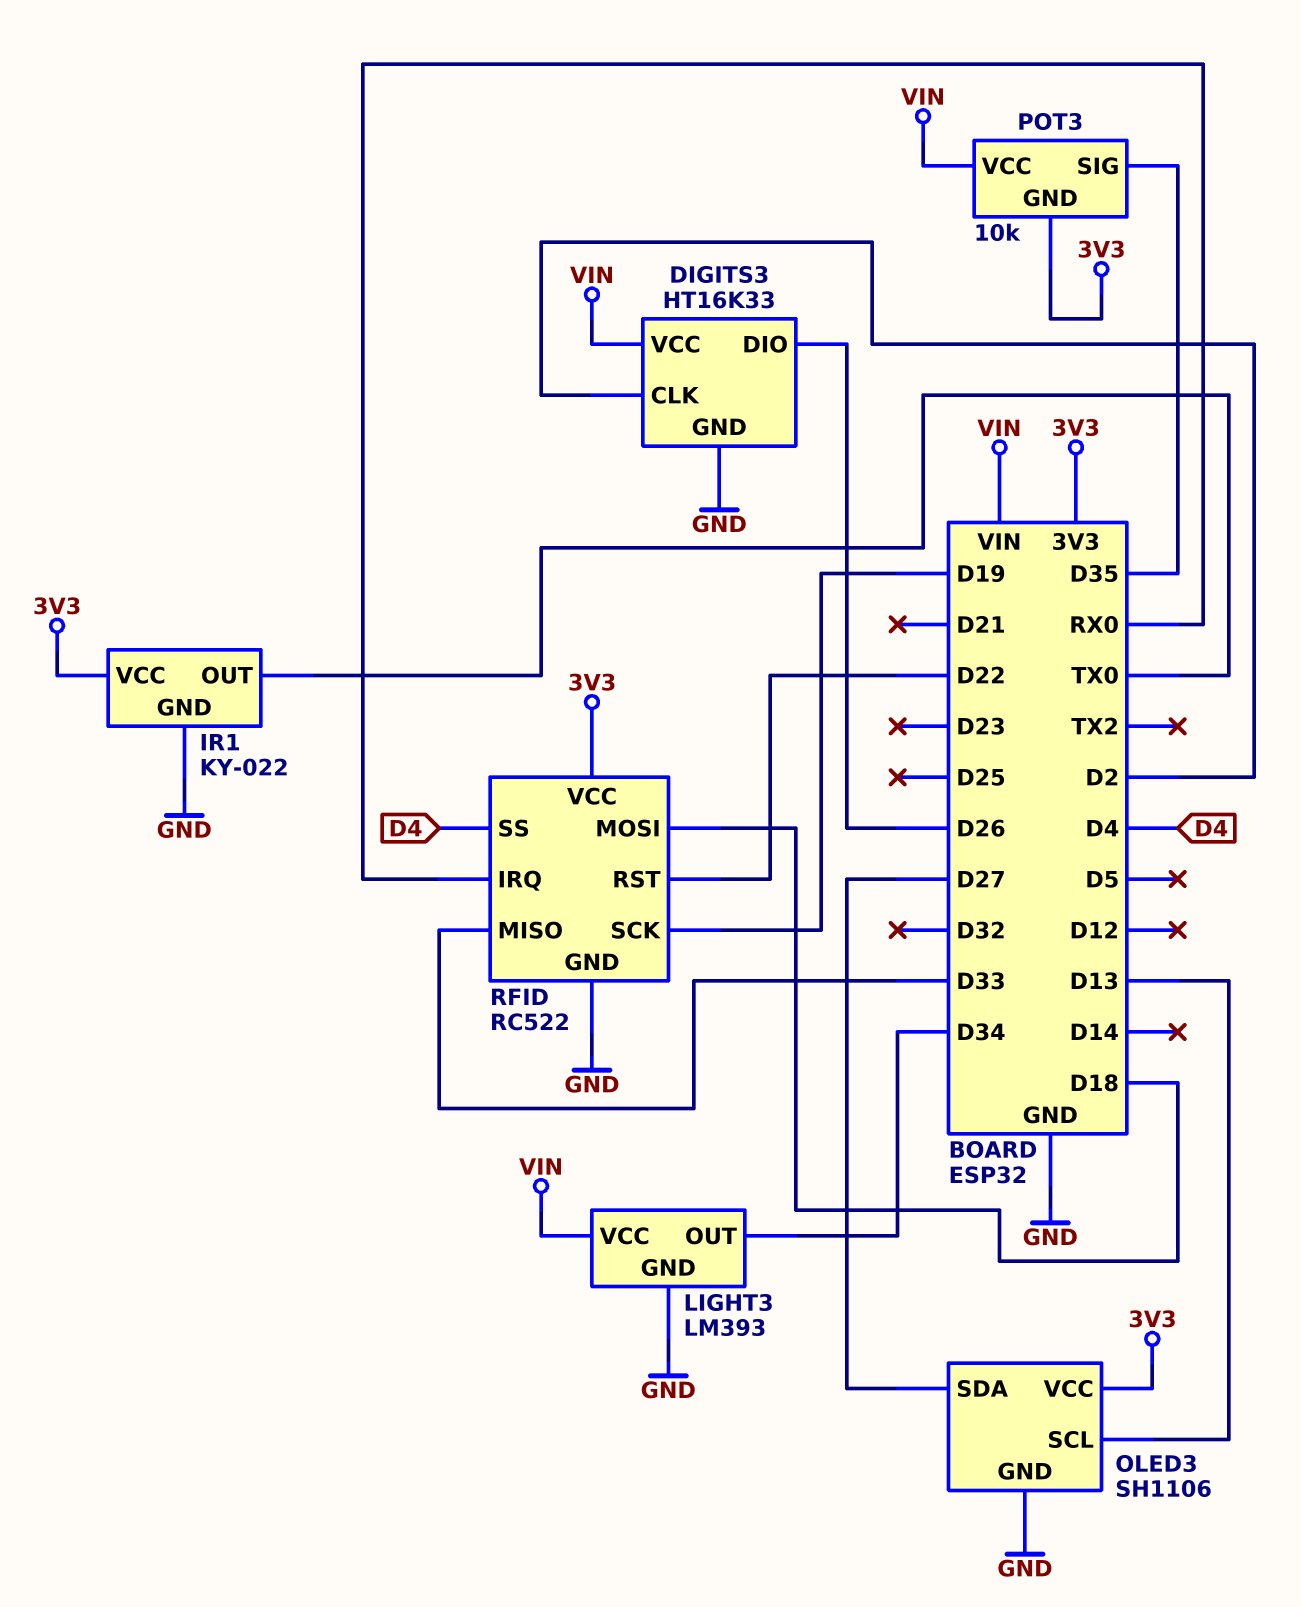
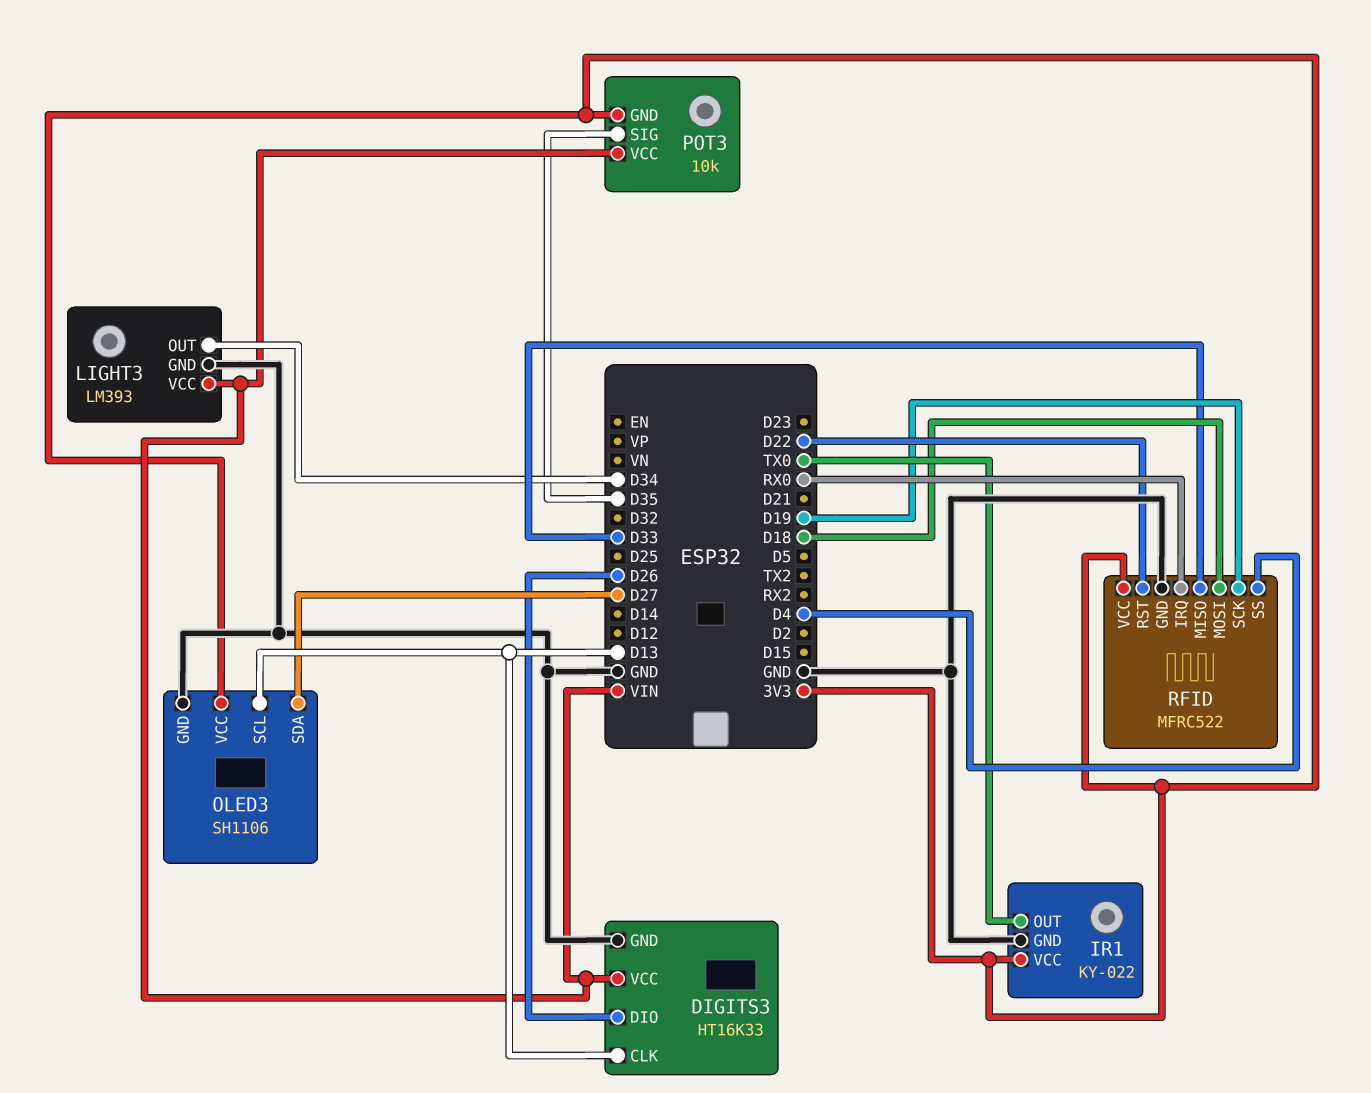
DIGITS3 pin CLK: D2 -> D13
RFID: RC522 -> MFRC522

